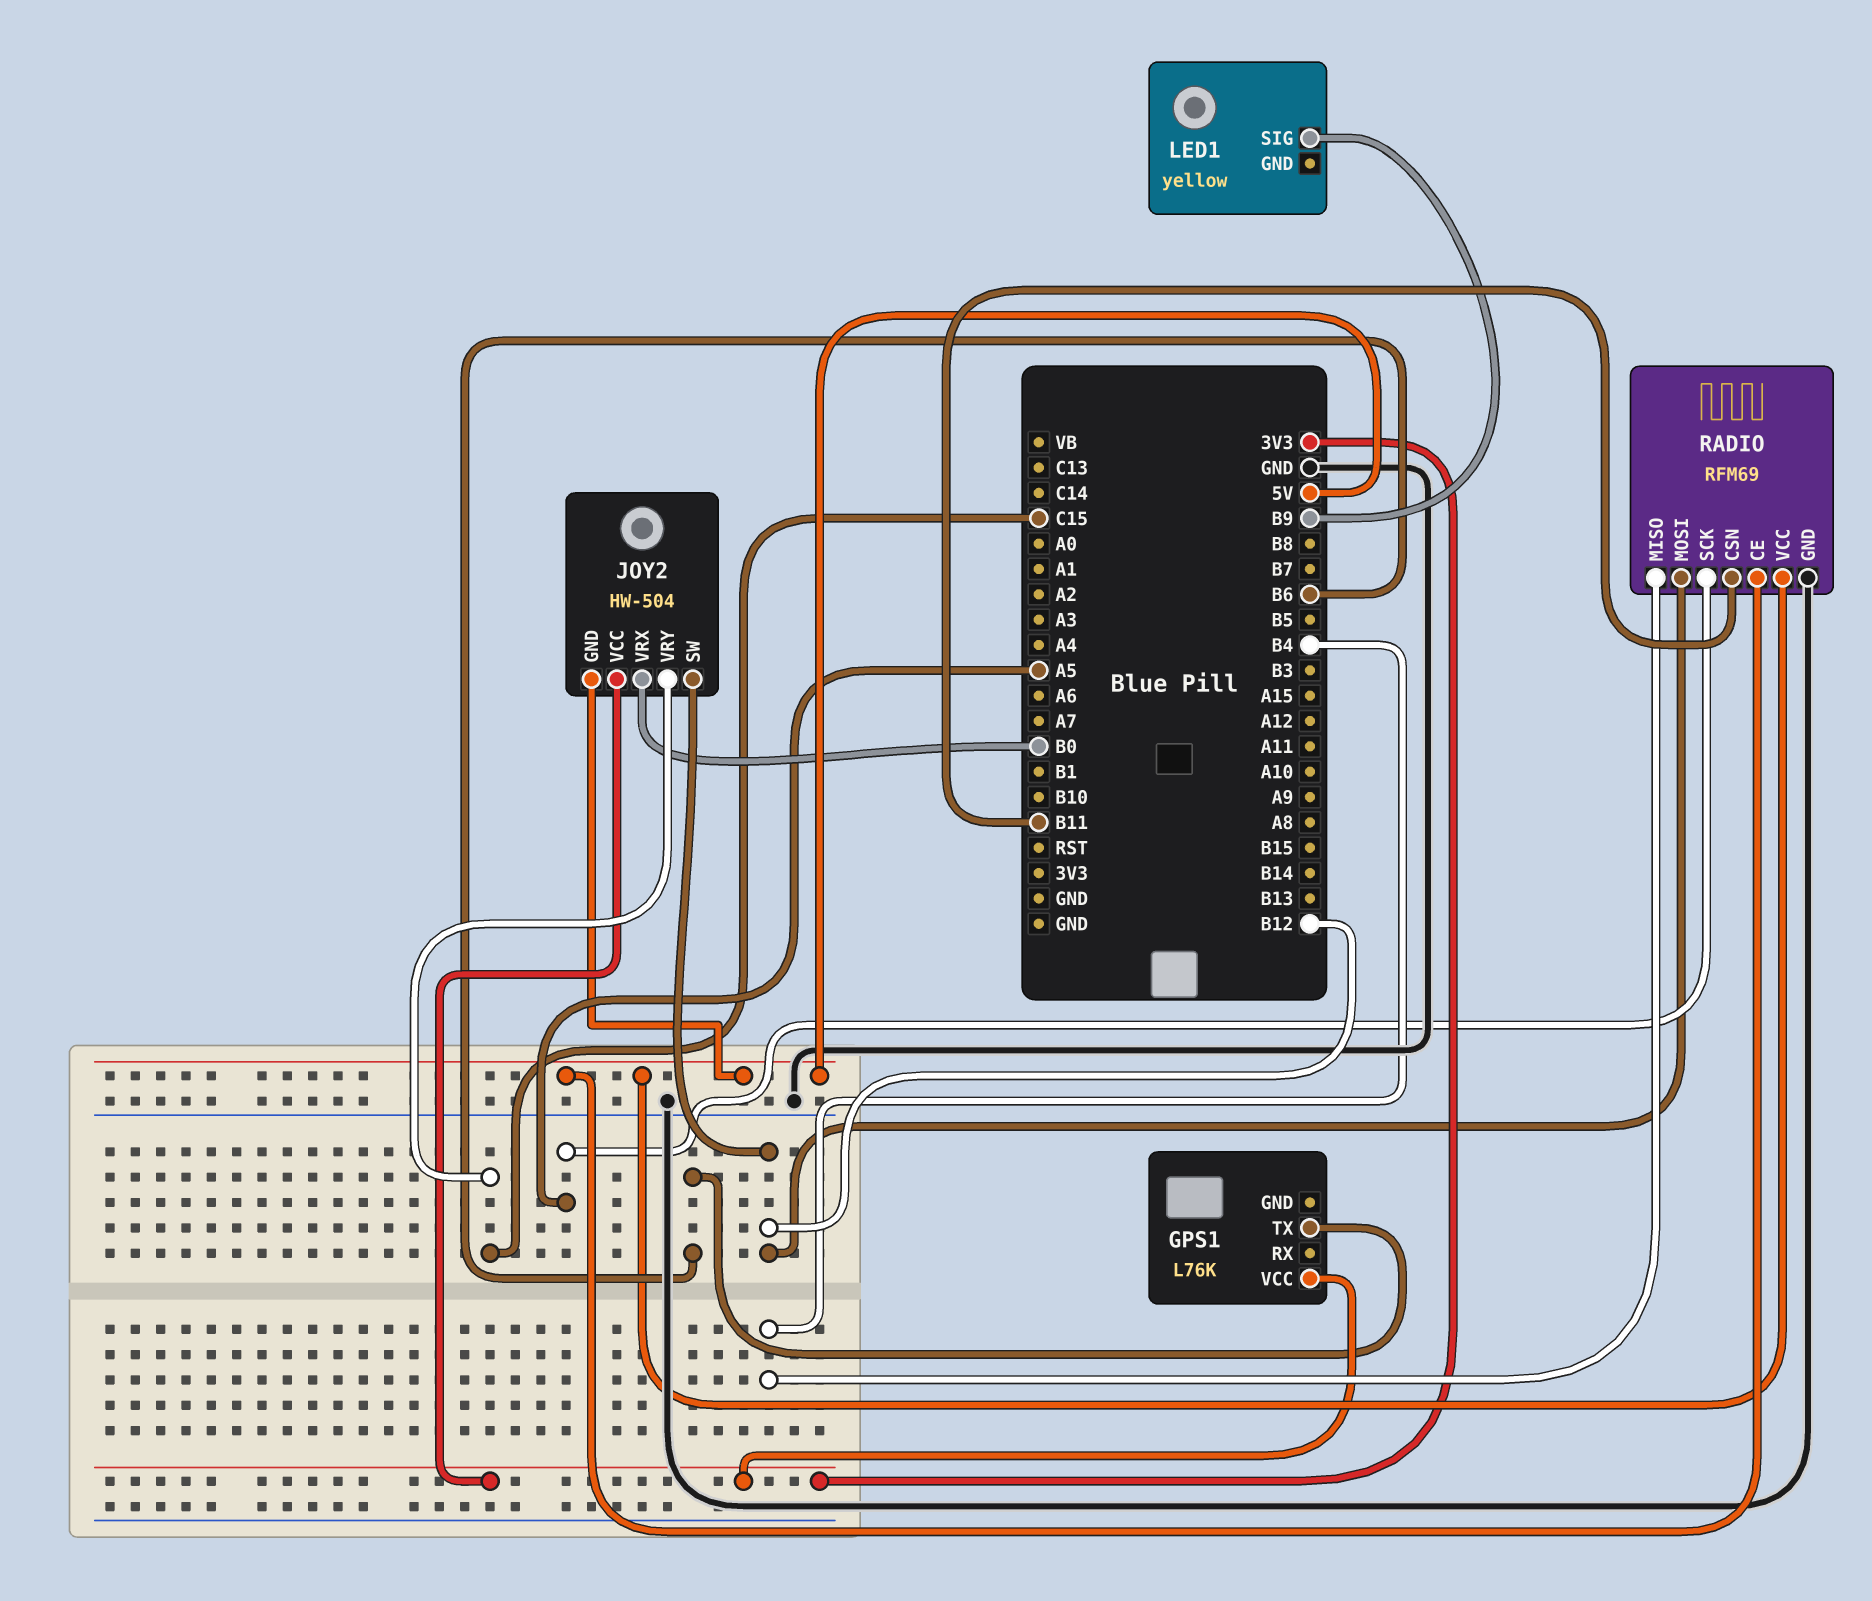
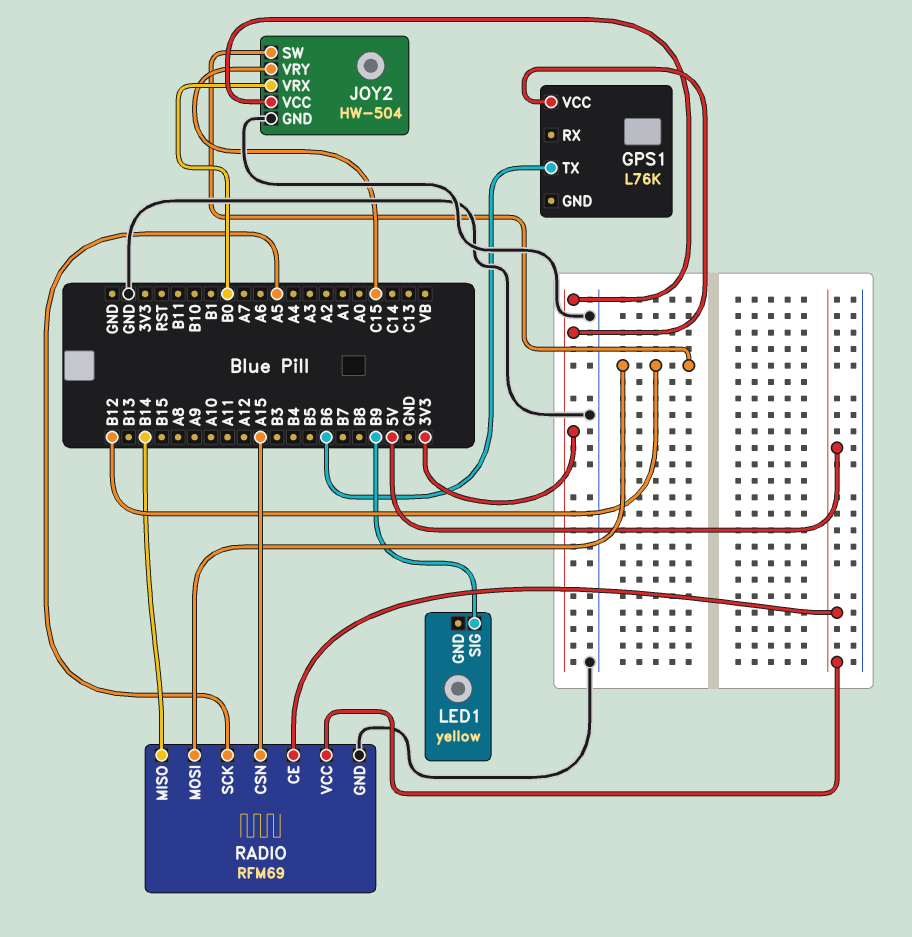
JOY2 pin GND: 5V -> GND
RADIO pin CSN: B11 -> A15
RADIO pin MISO: B4 -> B14

